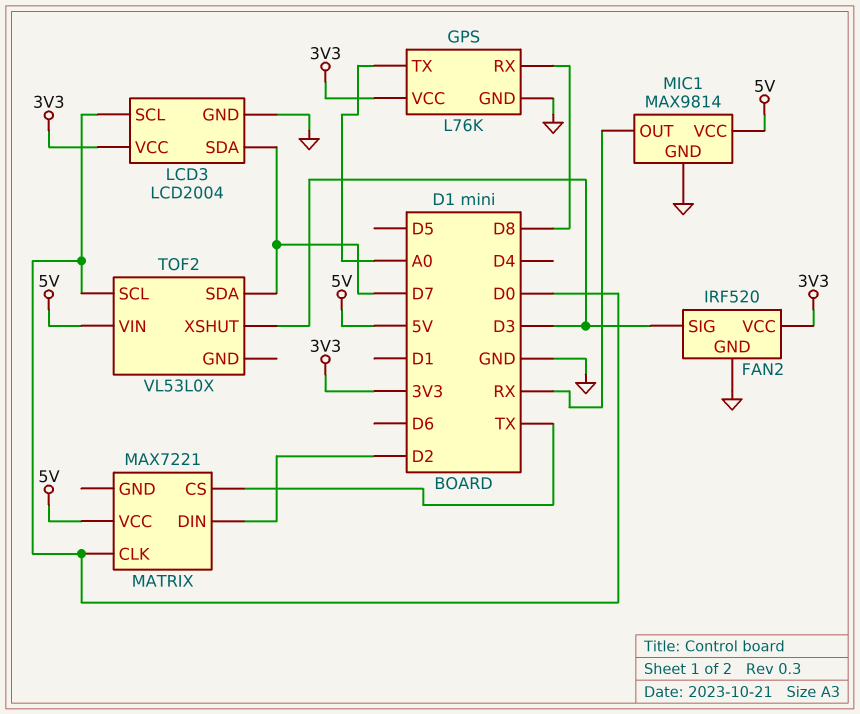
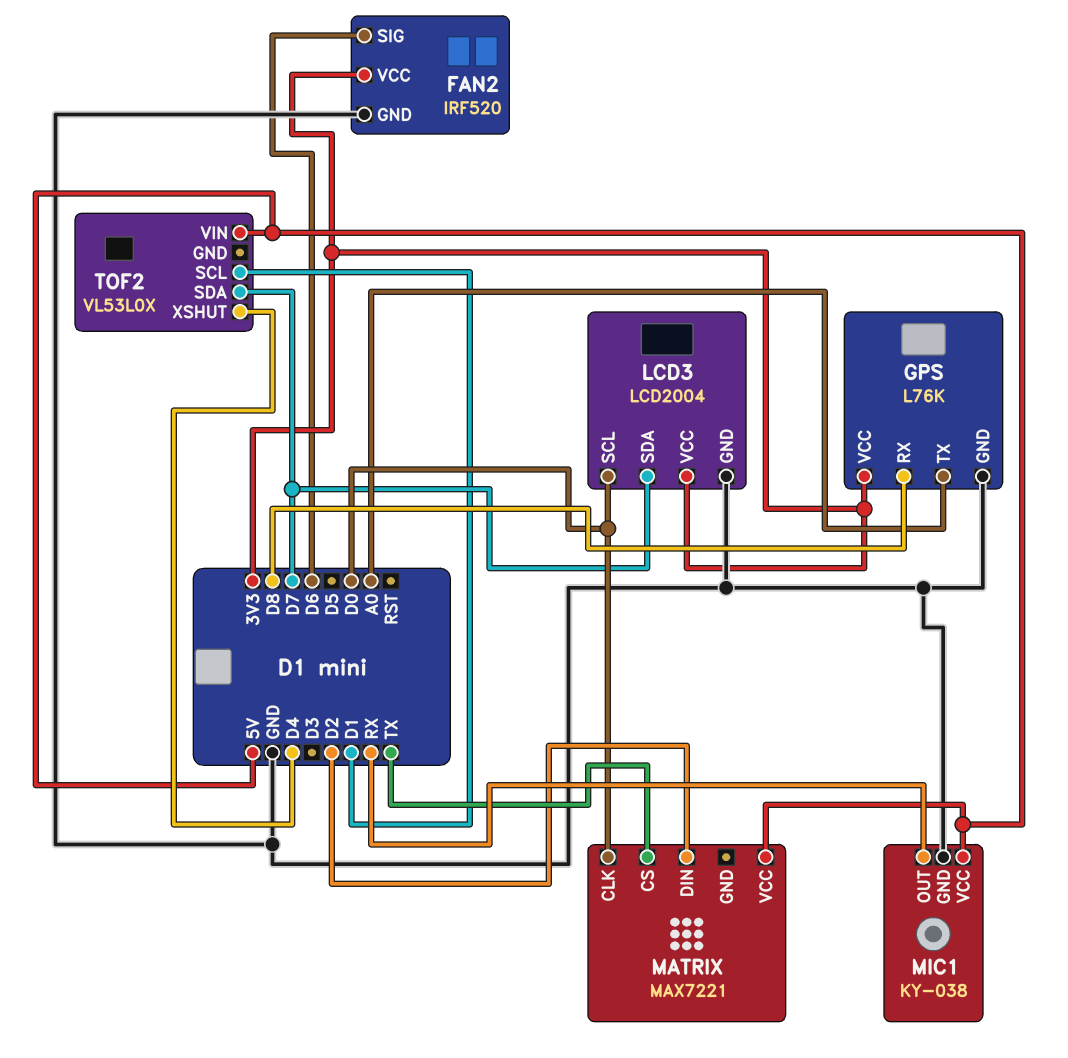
FAN2 pin SIG: D3 -> D6
MIC1: MAX9814 -> KY-038
TOF2 pin SCL: D0 -> D1
TOF2 pin XSHUT: D3 -> D4

